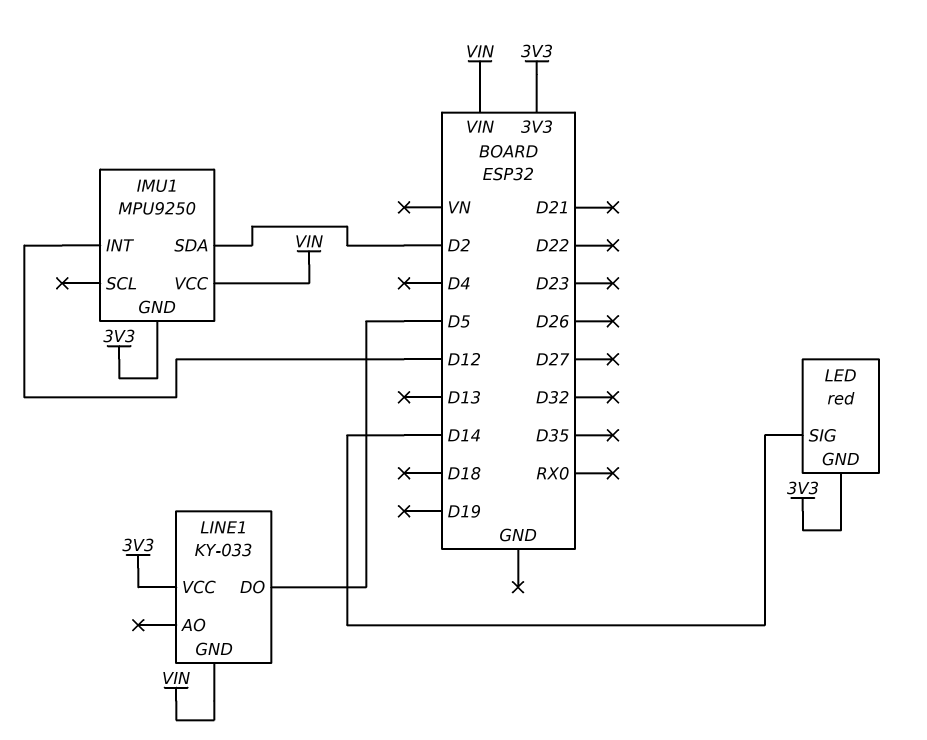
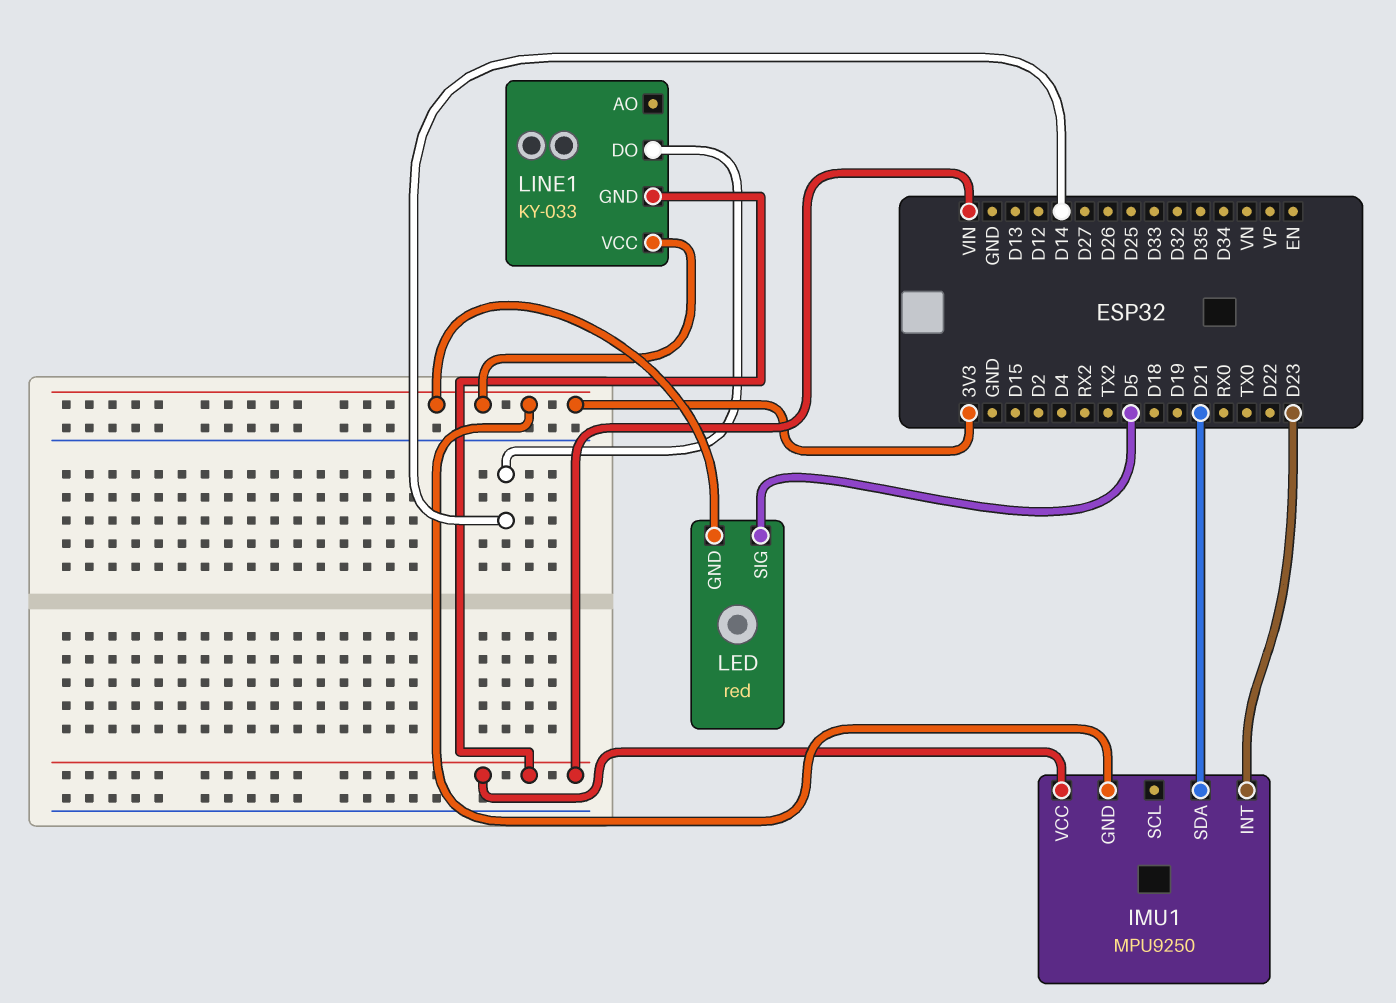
IMU1 pin INT: D12 -> D23
IMU1 pin SDA: D2 -> D21
LED pin SIG: D14 -> D5
LINE1 pin DO: D5 -> D14

